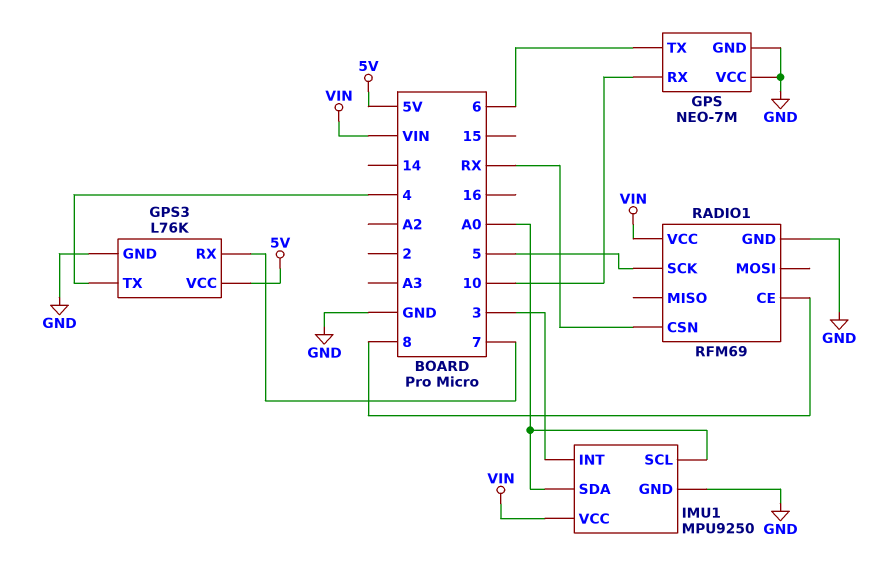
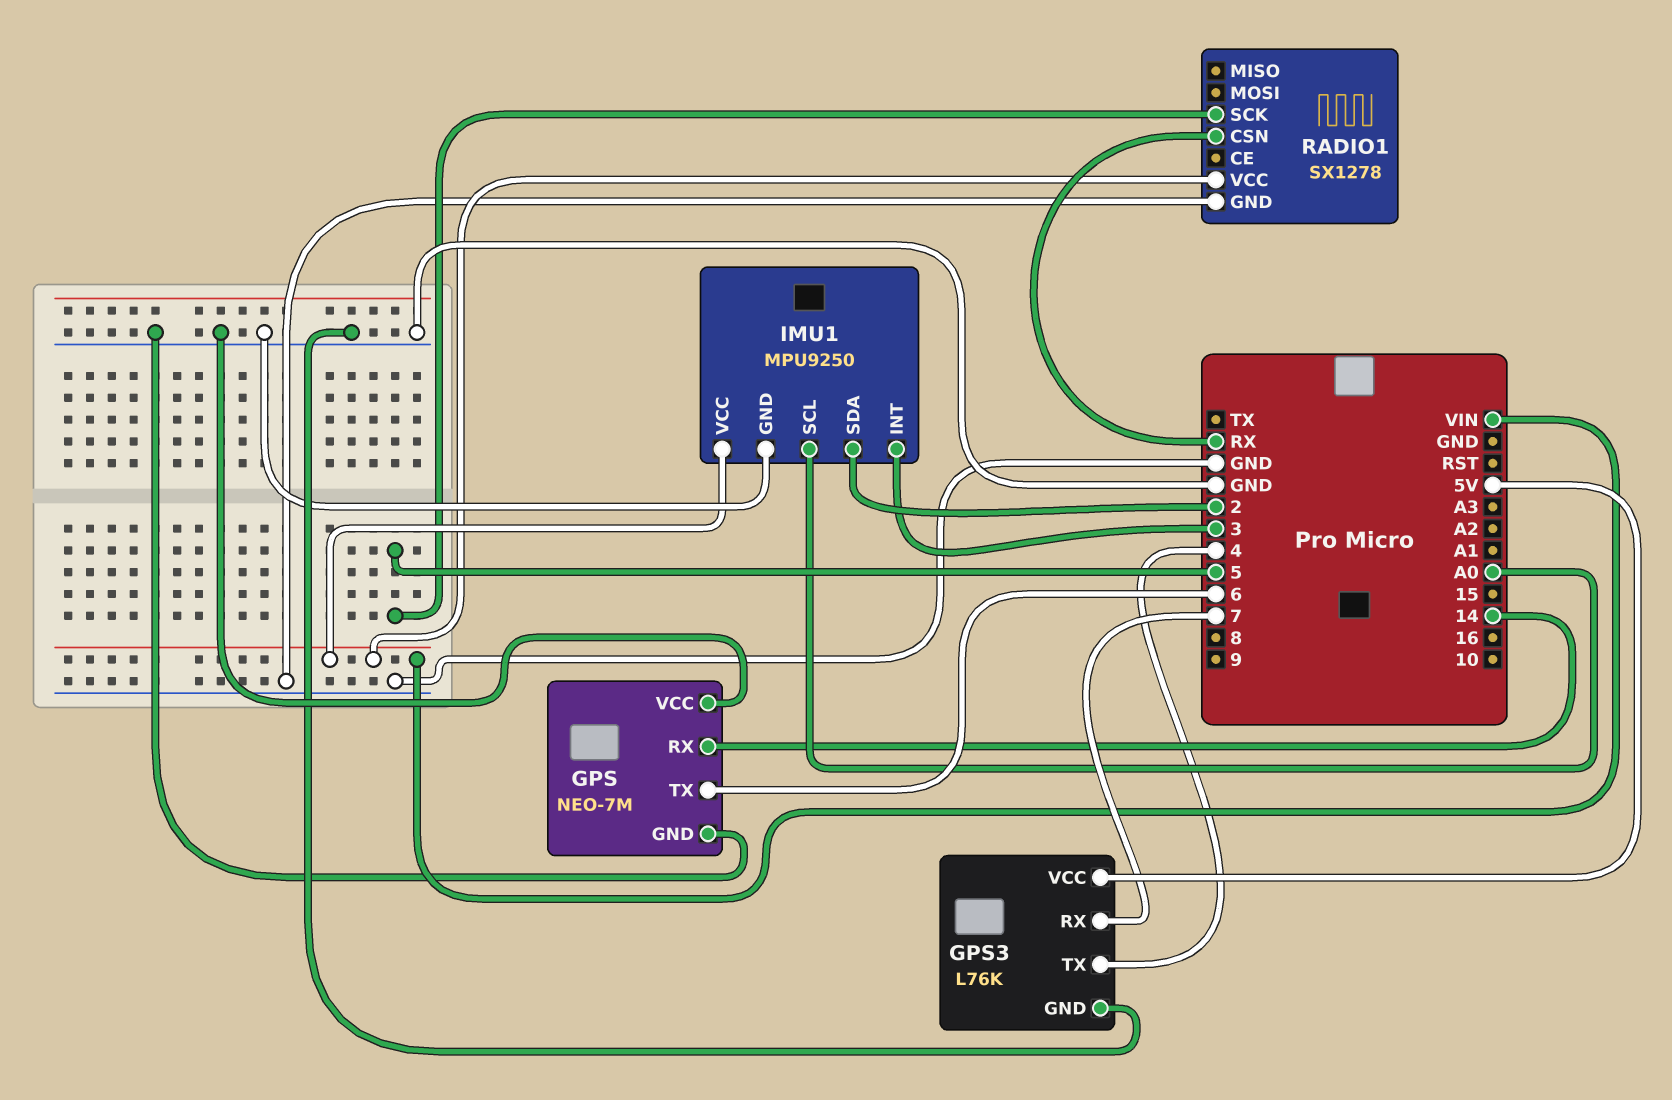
GPS pin RX: 10 -> 14
IMU1 pin SDA: A0 -> 2
RADIO1: RFM69 -> SX1278
RADIO1 pin CE: 8 -> none

